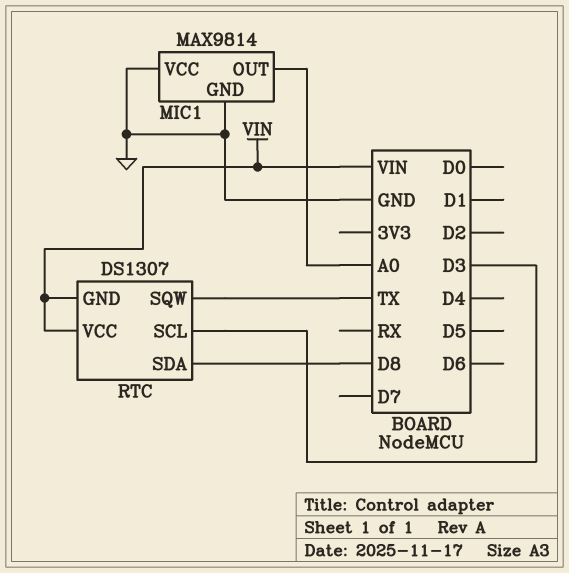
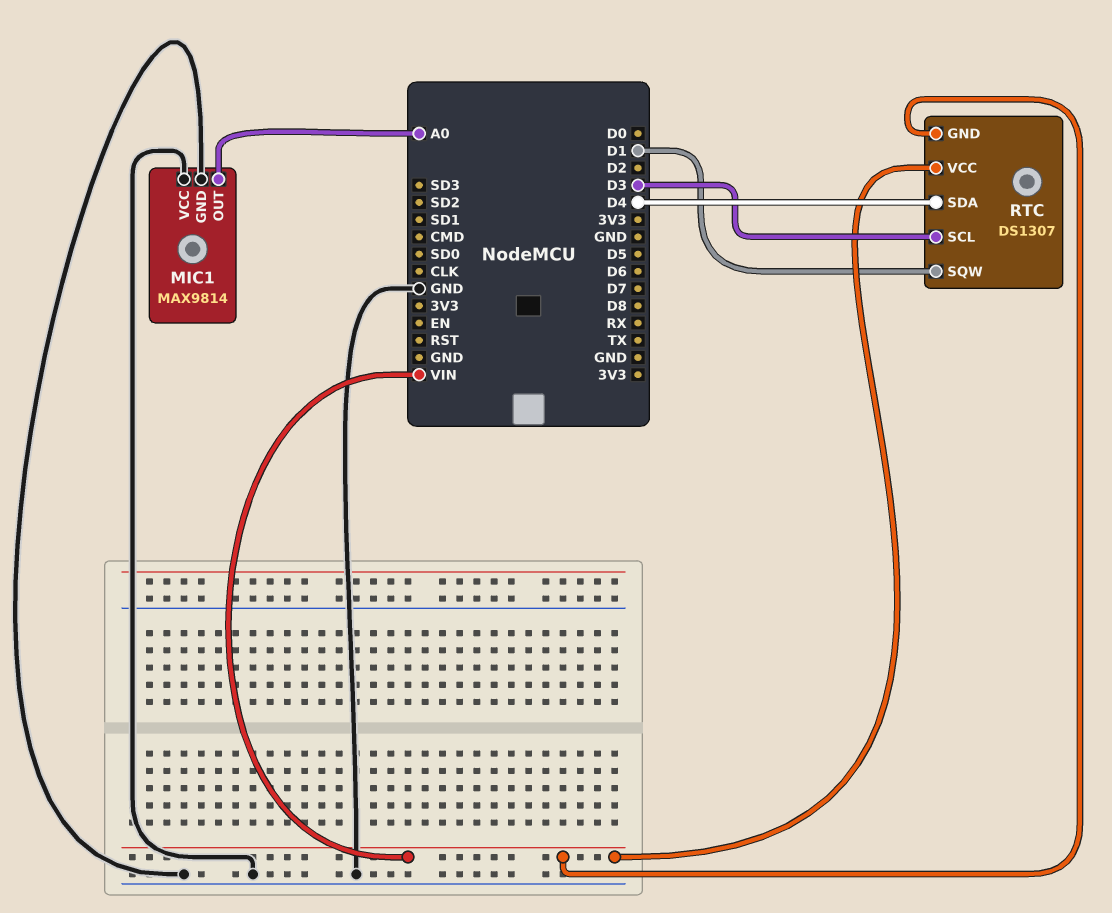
RTC pin SDA: D8 -> D4
RTC pin SQW: TX -> D1

